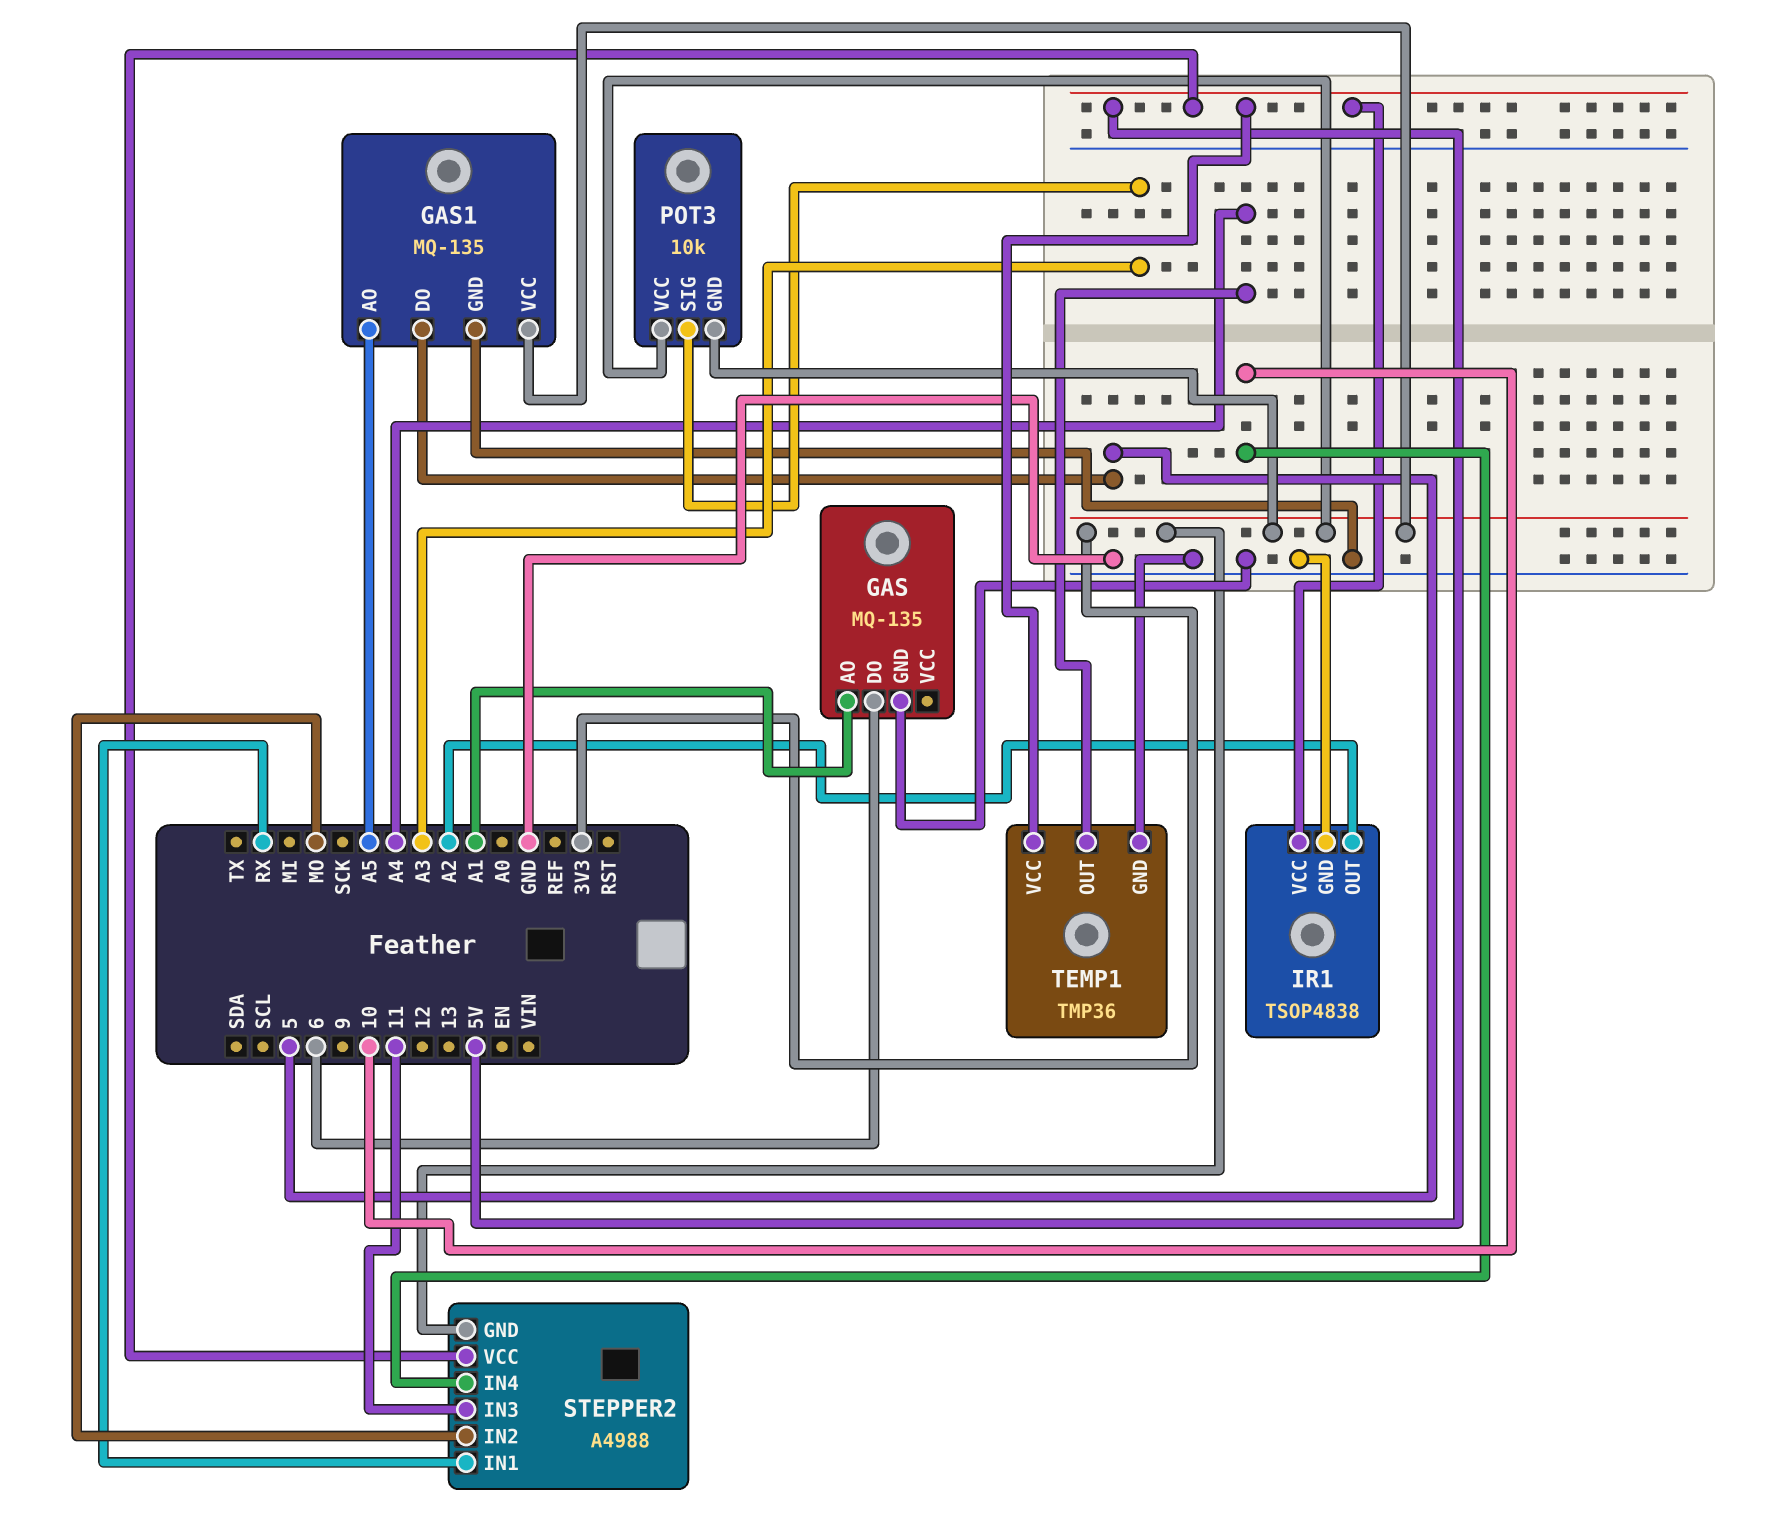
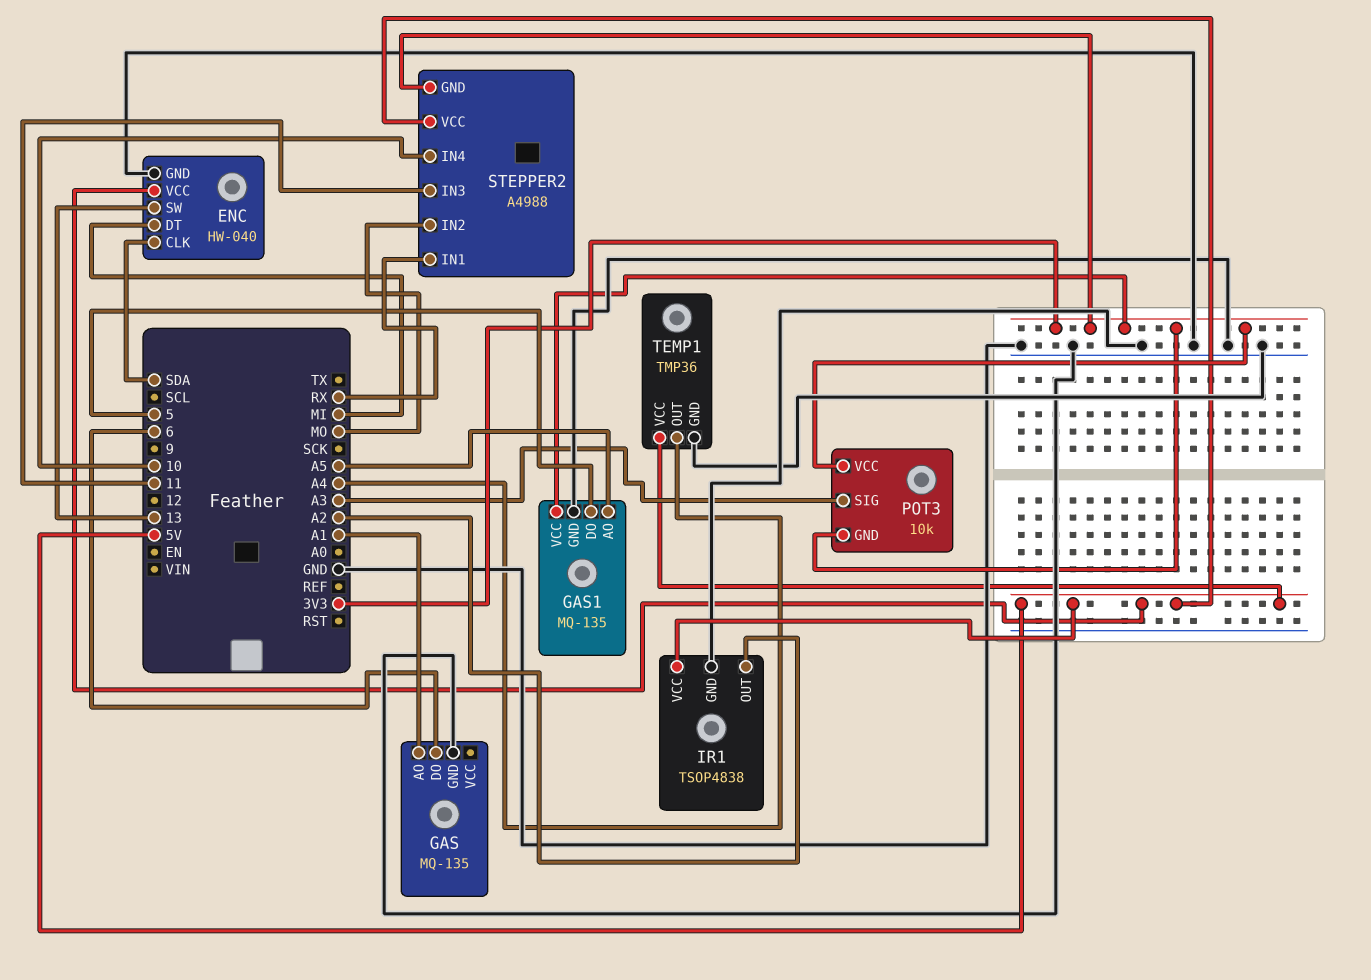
ENC: none -> HW-040
ENC pin CLK: none -> SDA
ENC pin DT: none -> MI
ENC pin GND: none -> GND
ENC pin SW: none -> 13
ENC pin VCC: none -> 5V

